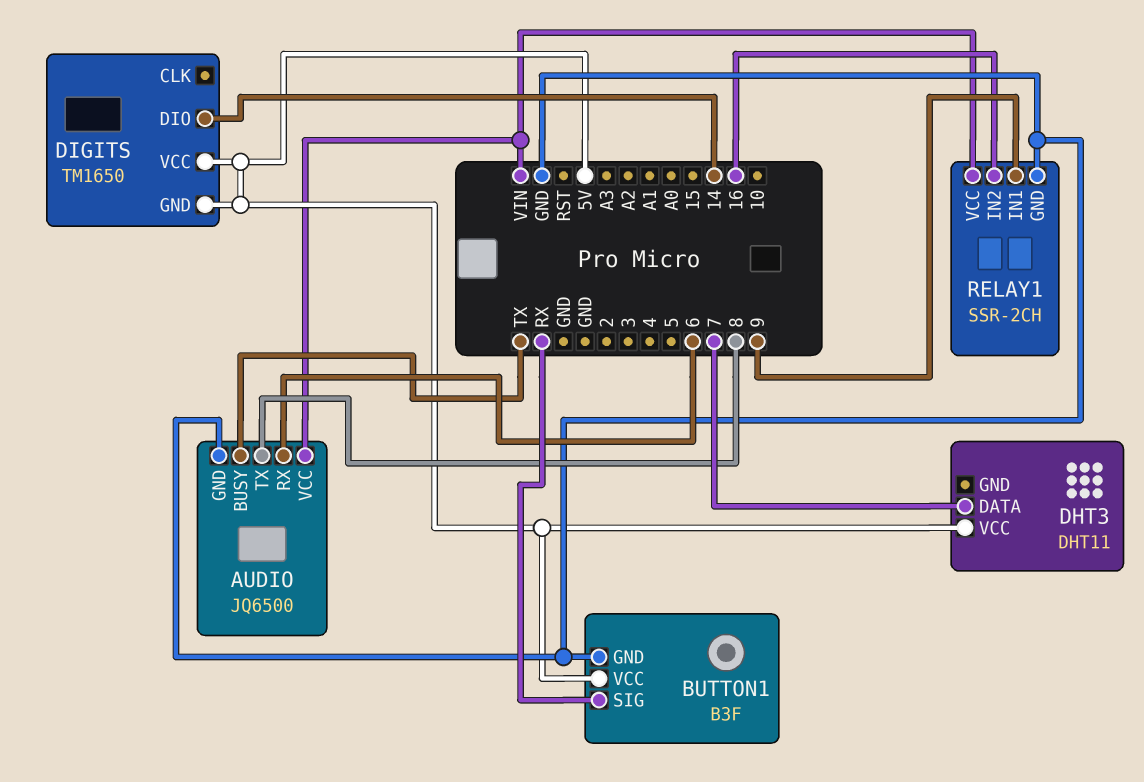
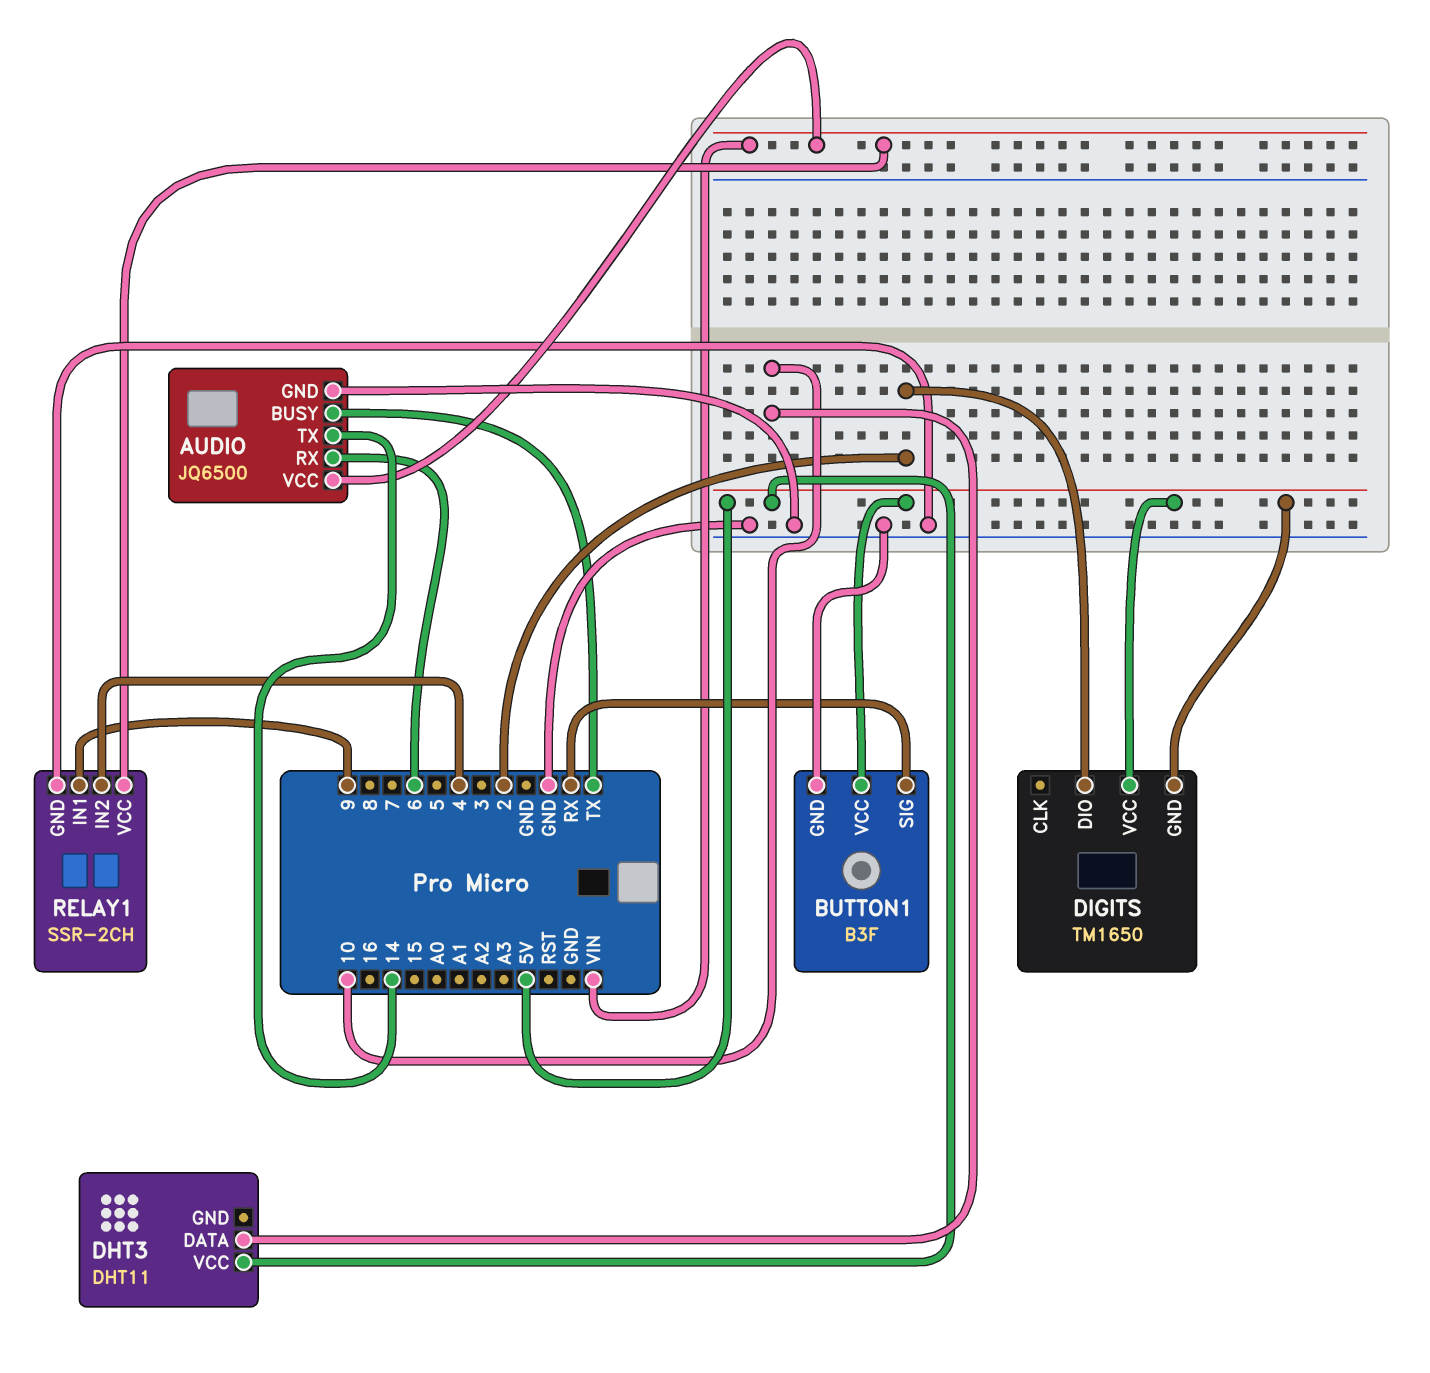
AUDIO pin TX: 8 -> 14
DHT3 pin DATA: 7 -> 10
DIGITS pin DIO: 14 -> 2
RELAY1 pin IN2: 16 -> 4

